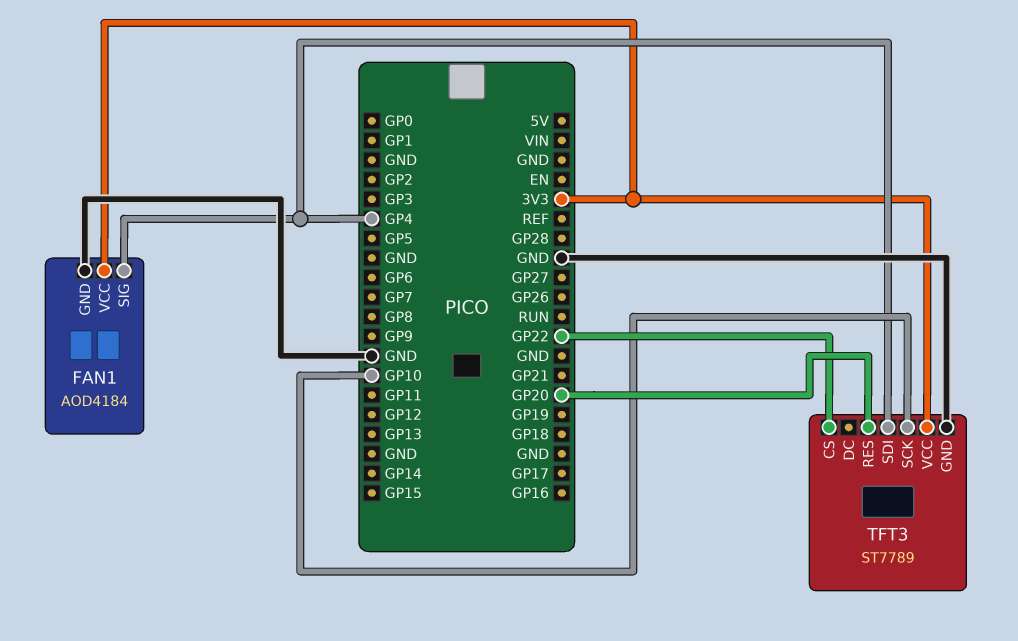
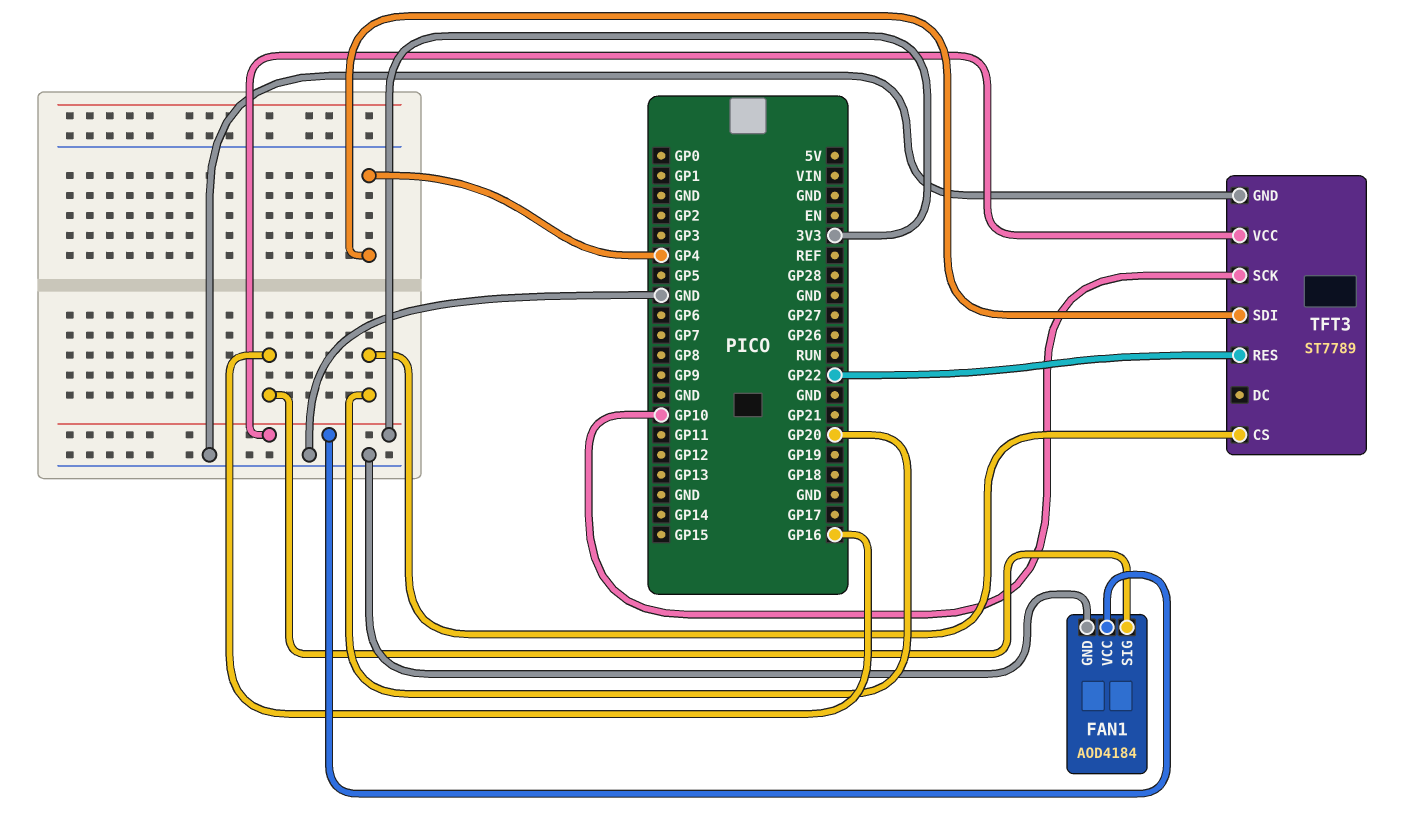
FAN1 pin SIG: GP4 -> GP16
TFT3 pin CS: GP22 -> GP20
TFT3 pin RES: GP20 -> GP22

